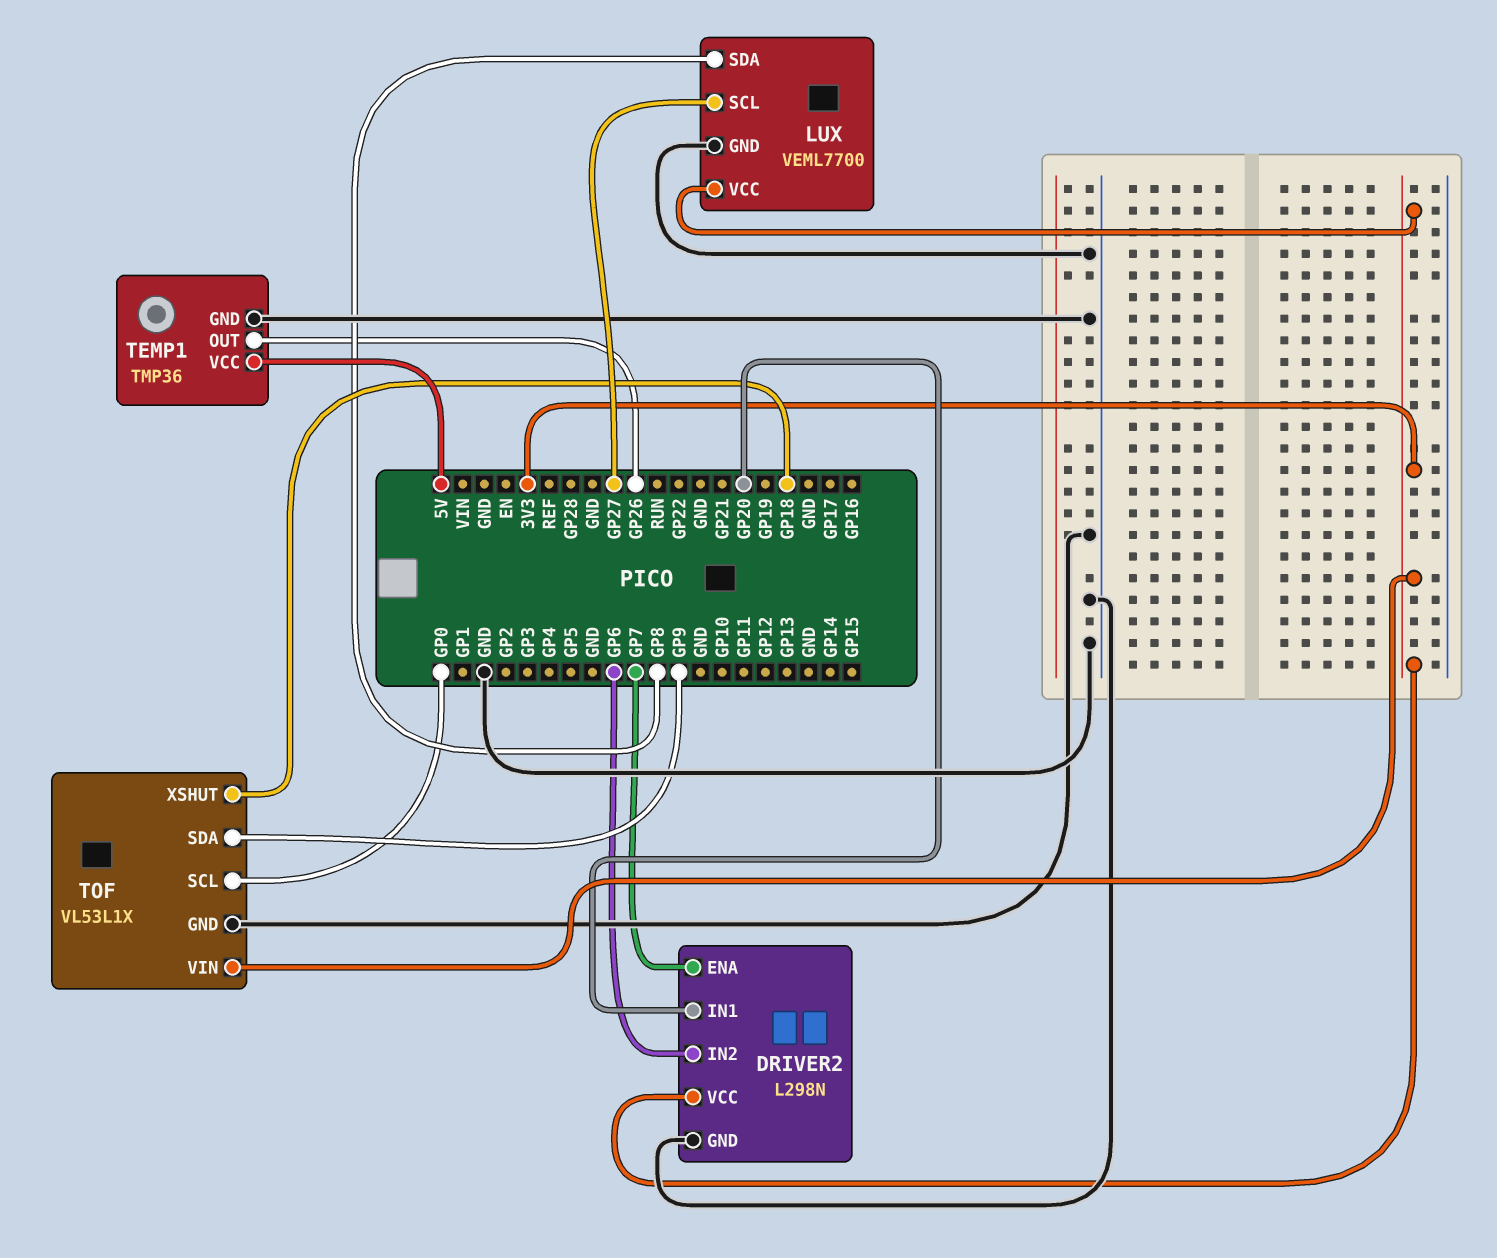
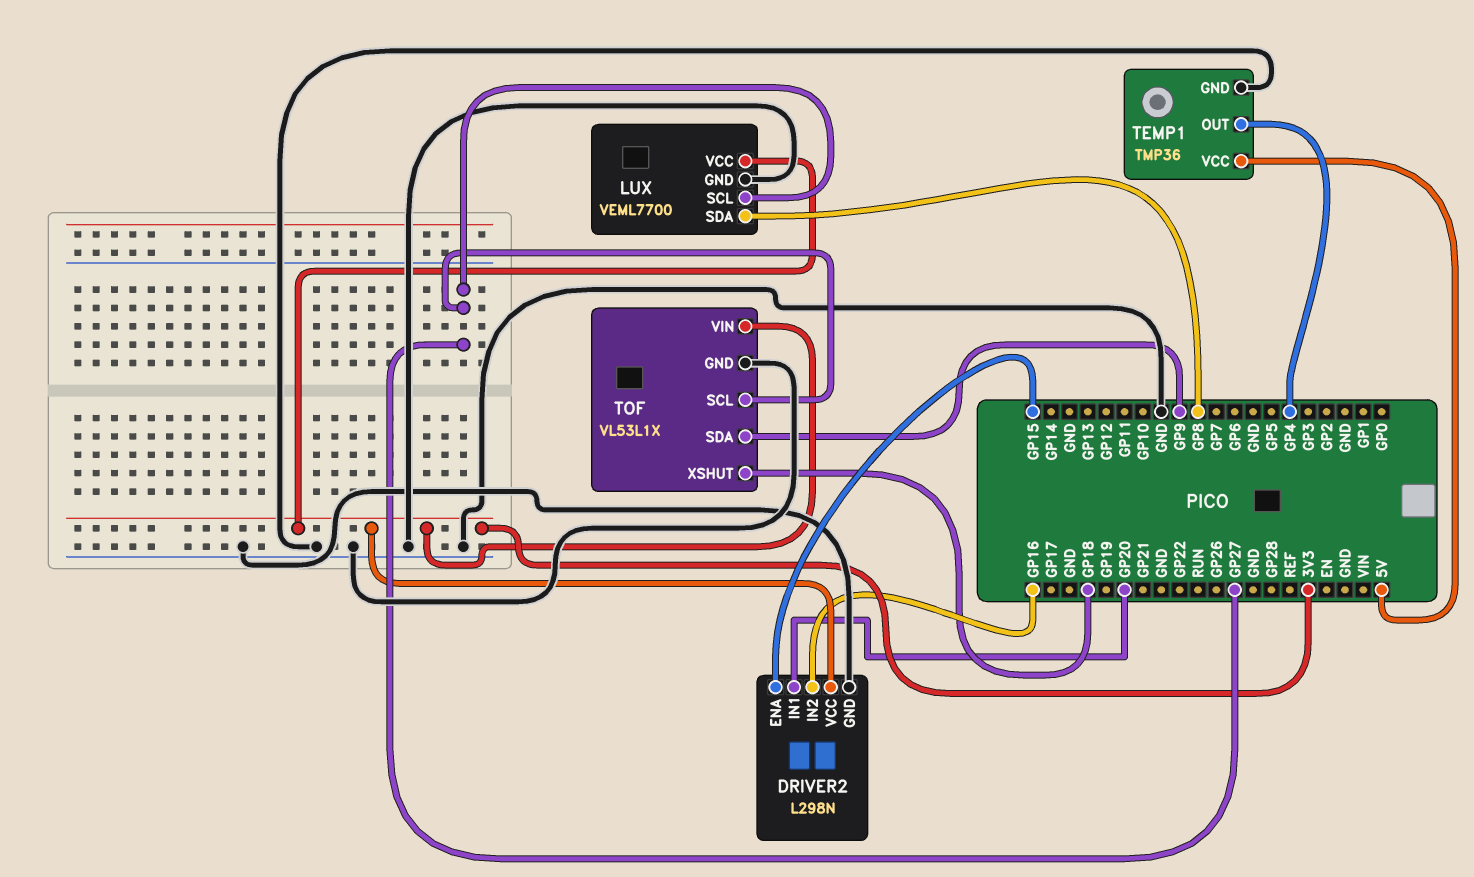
DRIVER2 pin ENA: GP7 -> GP15
DRIVER2 pin IN2: GP6 -> GP16
TEMP1 pin OUT: GP26 -> GP4
TOF pin SCL: GP0 -> GP27

